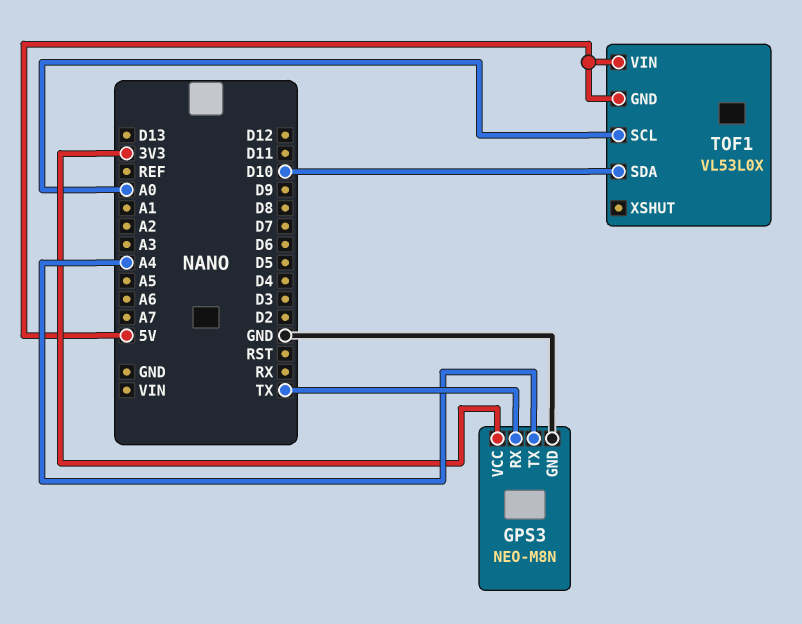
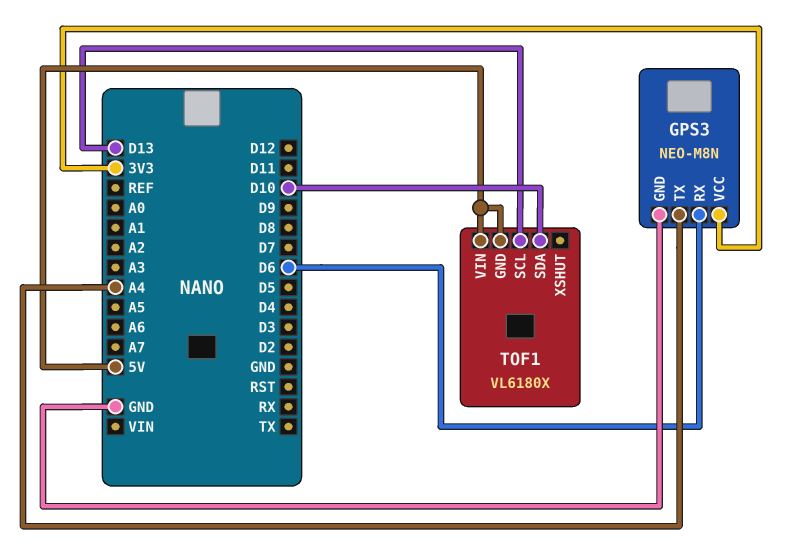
GPS3 pin RX: TX -> D6
TOF1: VL53L0X -> VL6180X
TOF1 pin SCL: A0 -> D13

